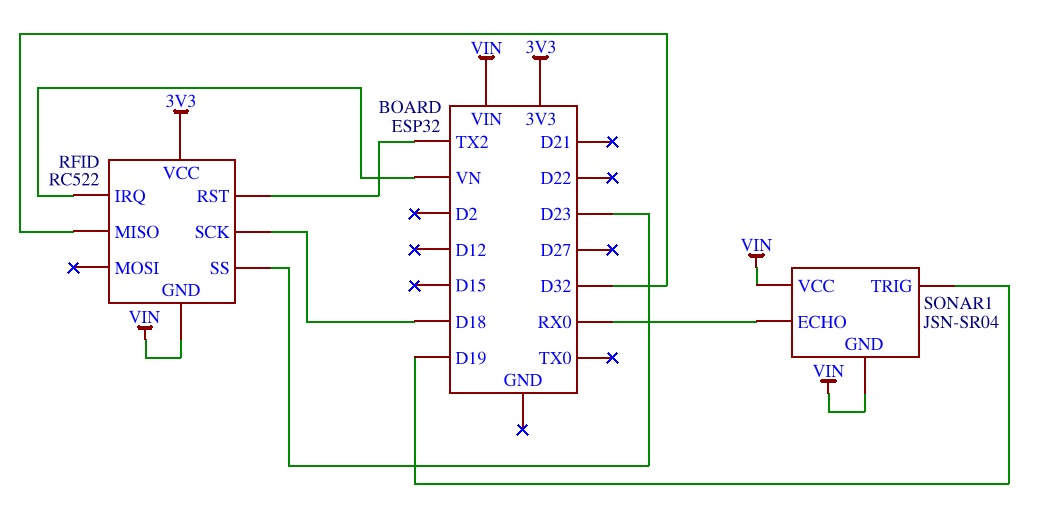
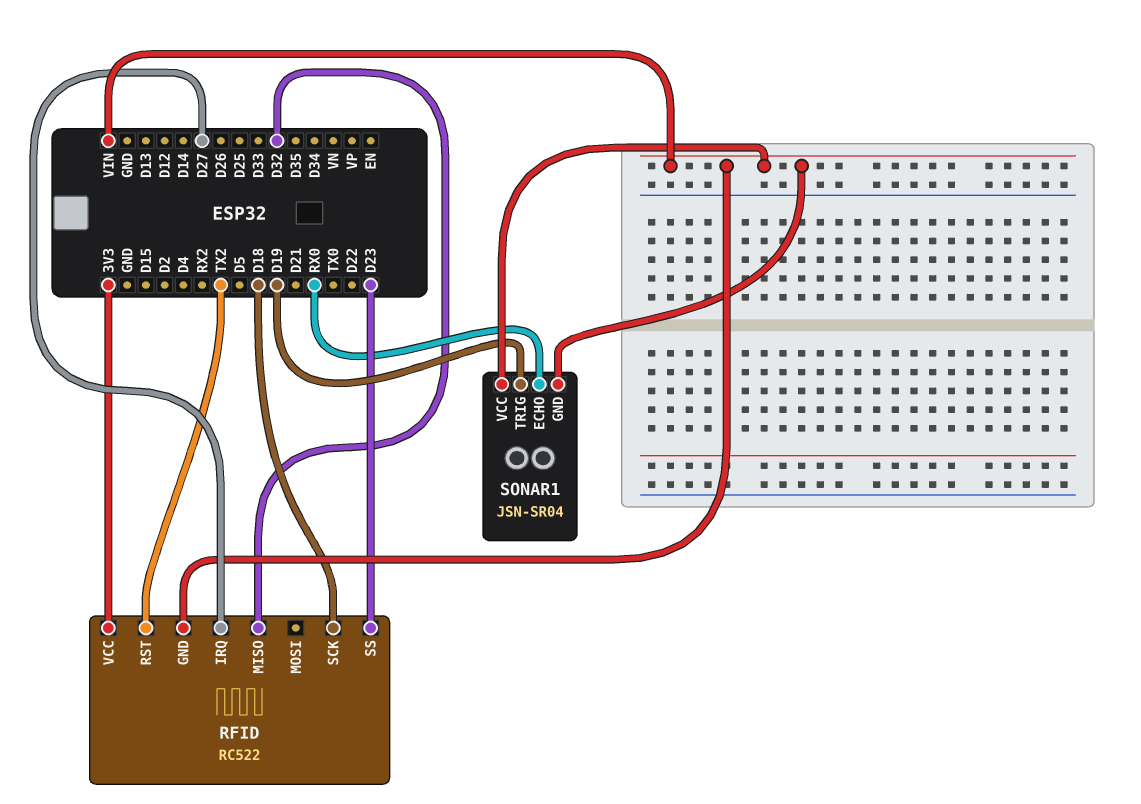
RFID pin IRQ: VN -> D27

